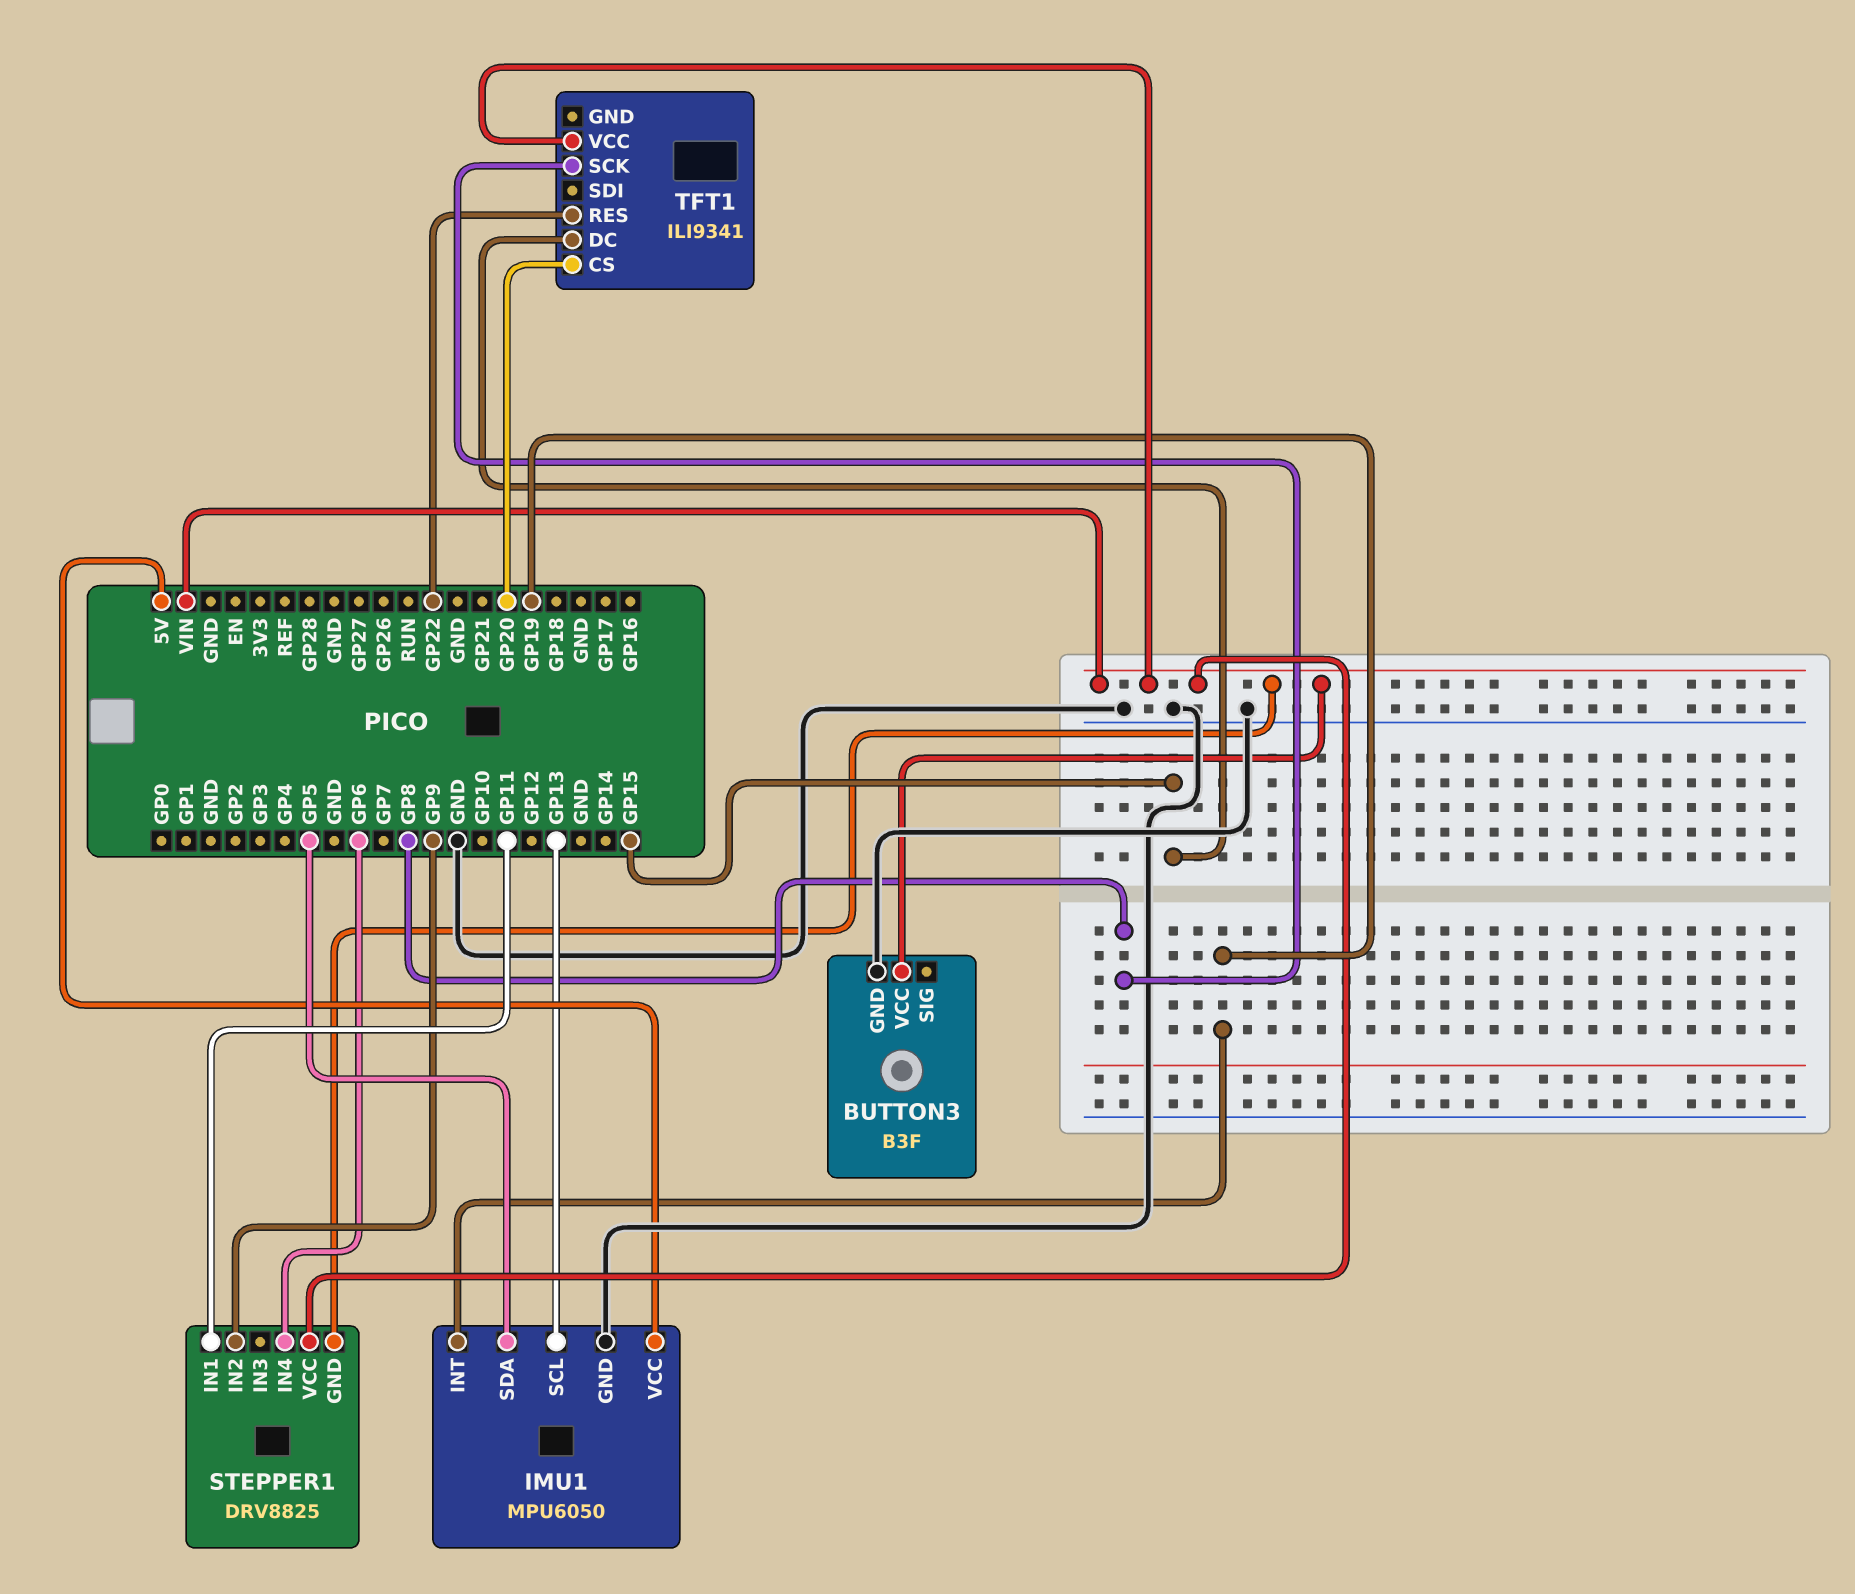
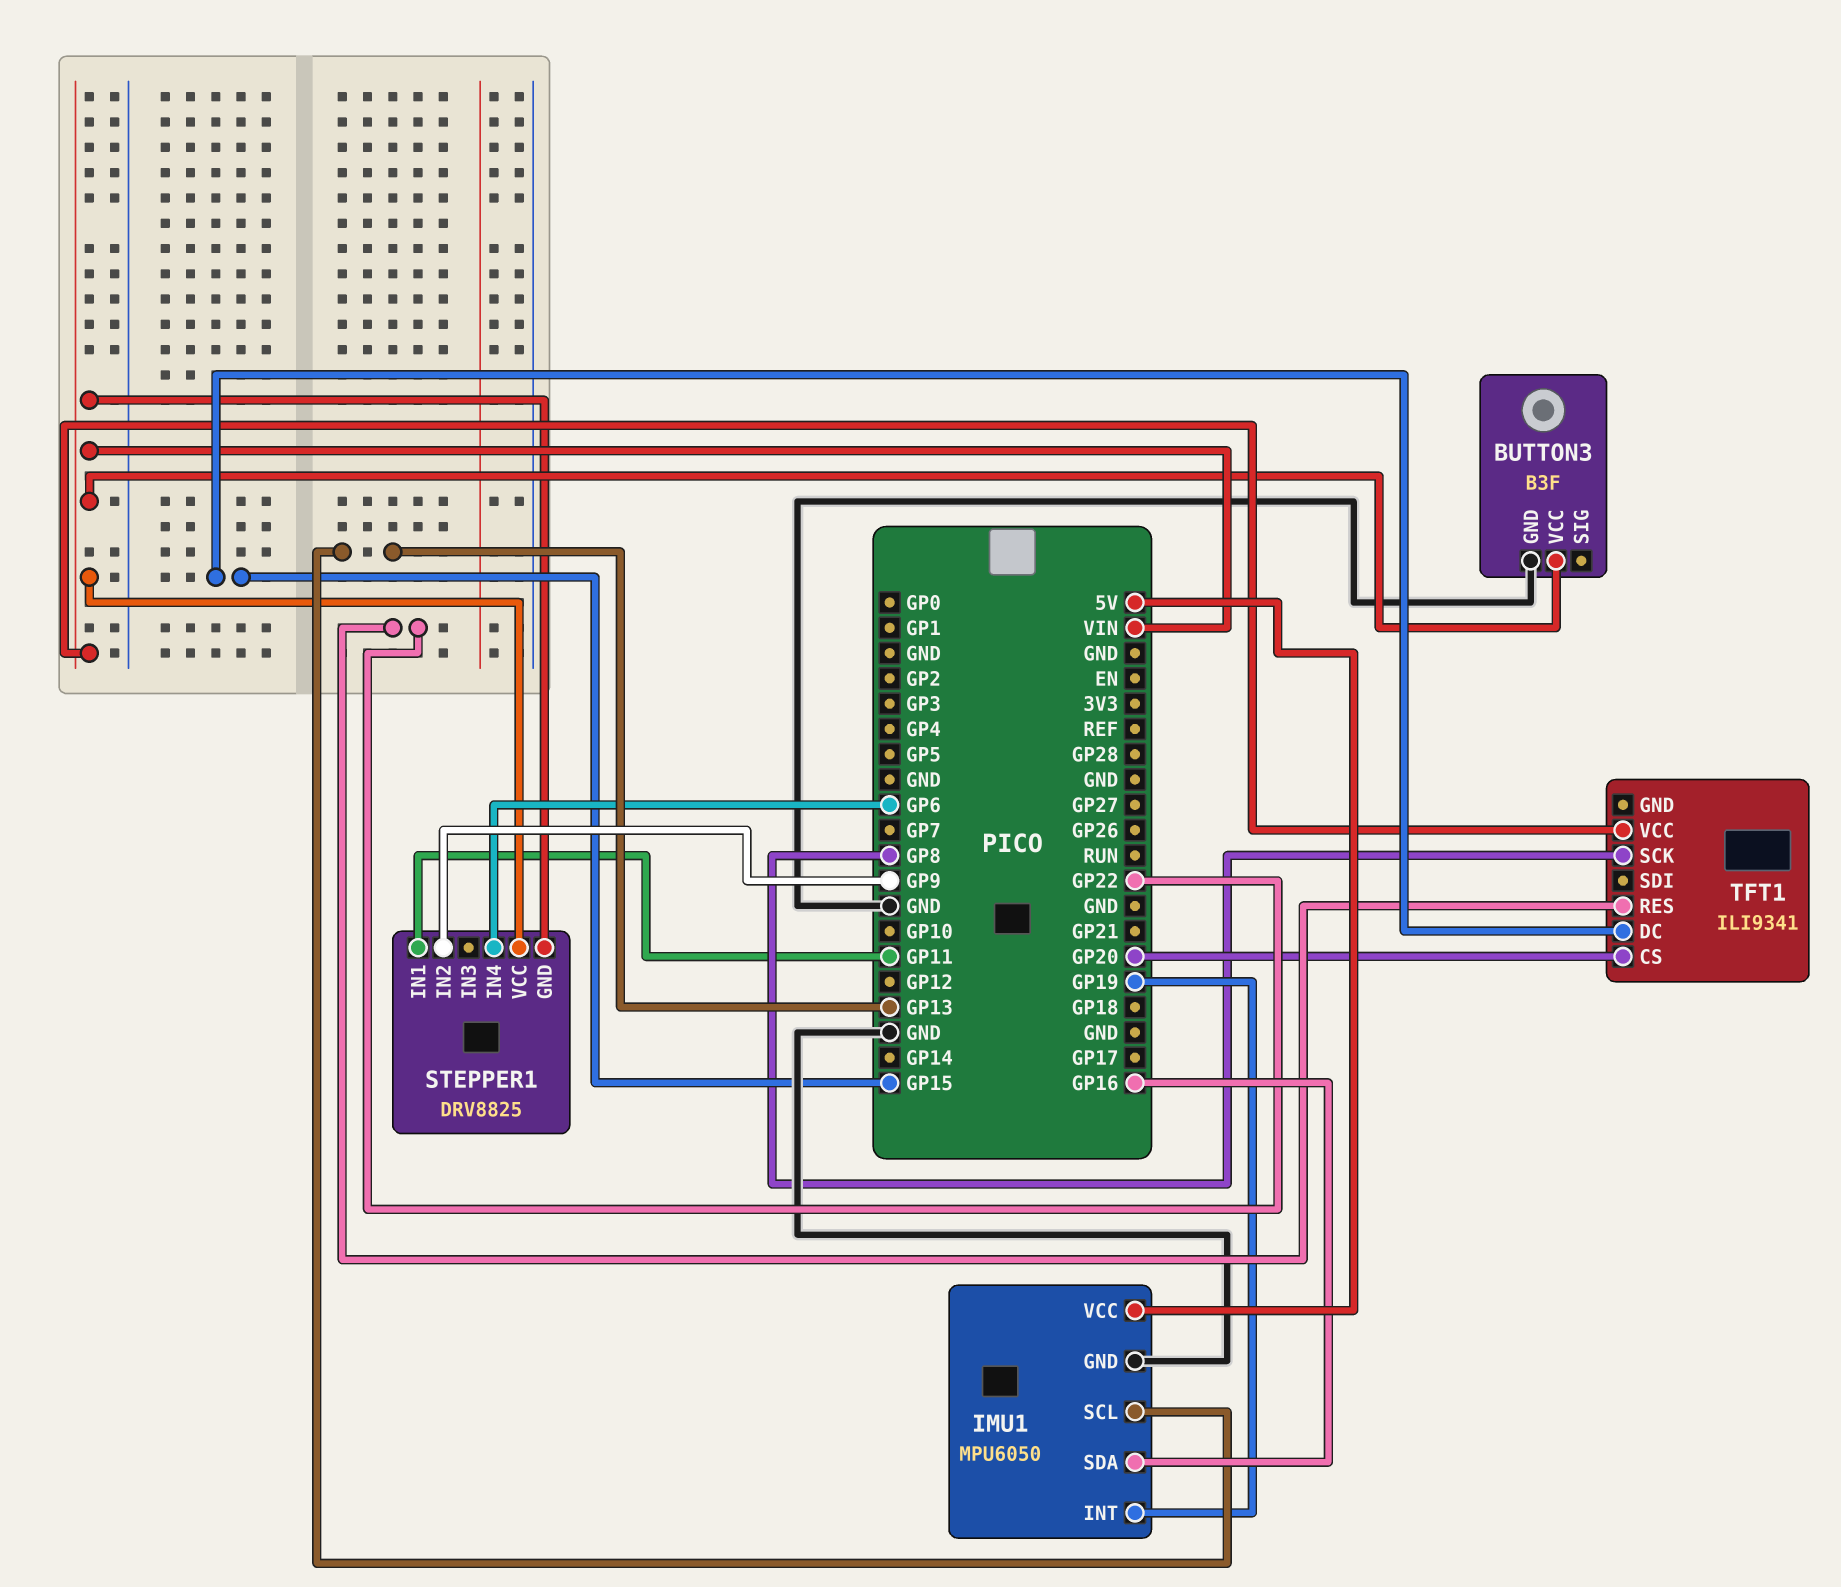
IMU1 pin SDA: GP5 -> GP16

